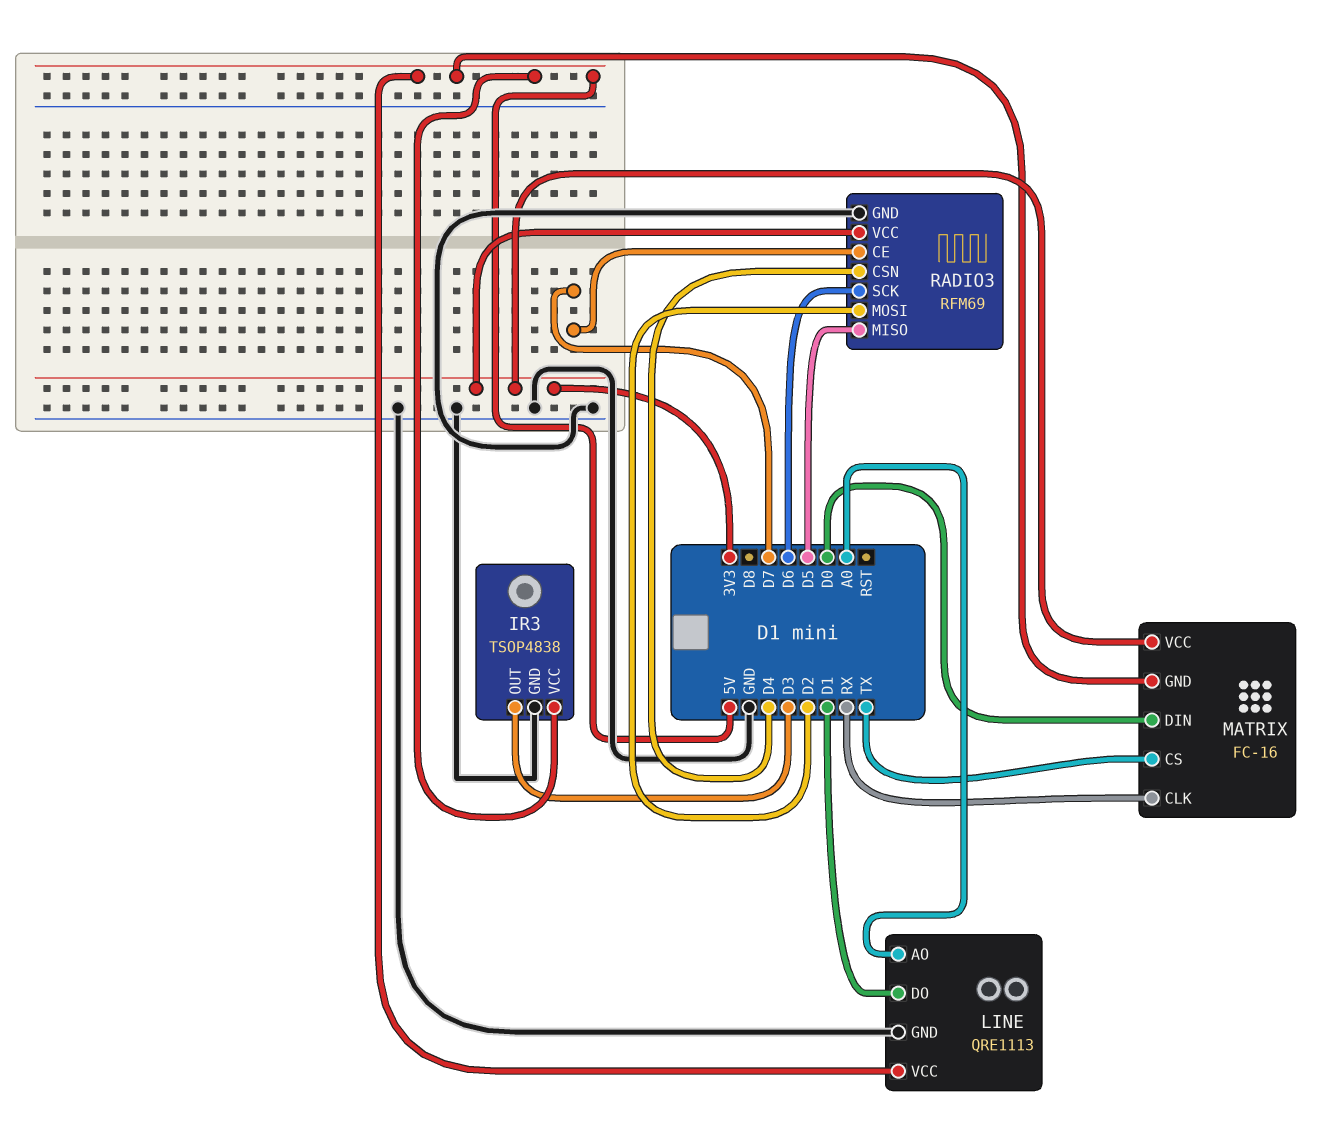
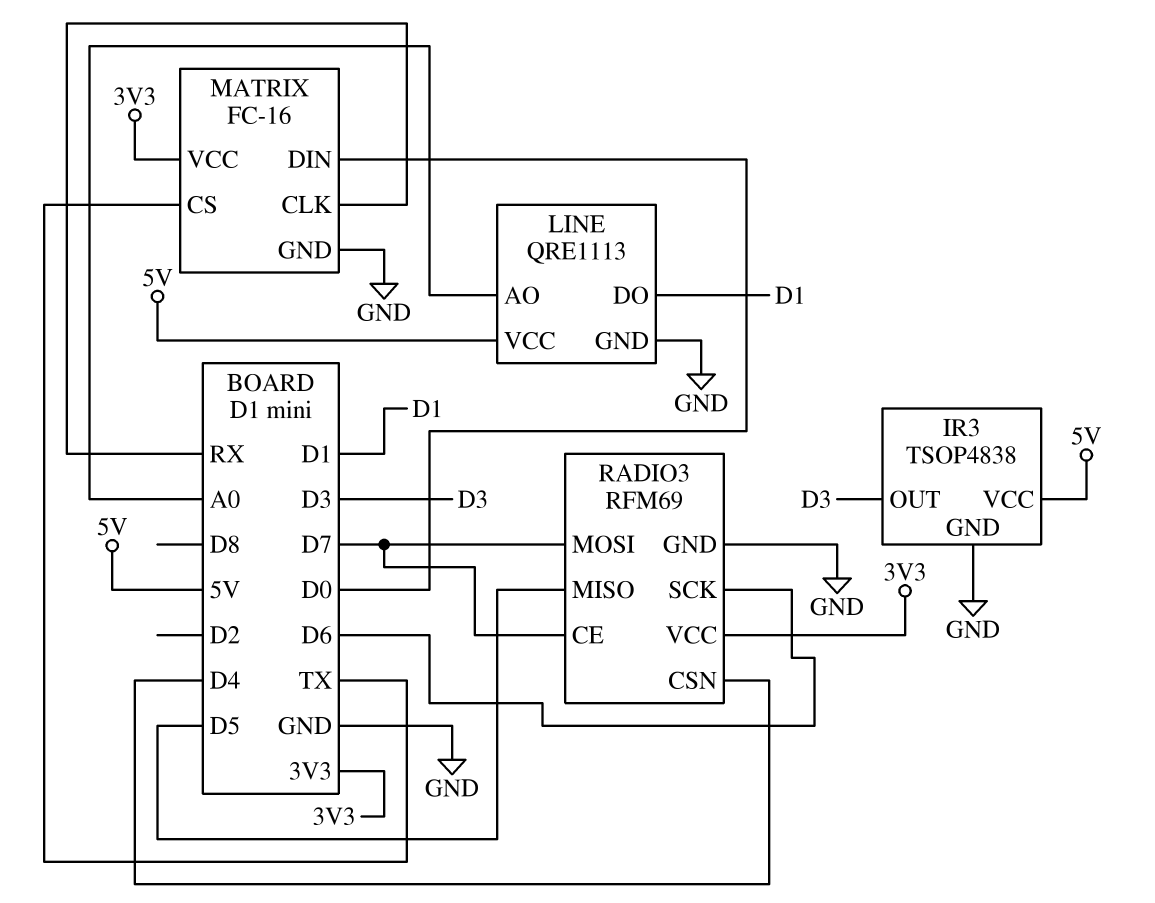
MATRIX pin GND: 5V -> GND
RADIO3 pin MOSI: D2 -> D7

